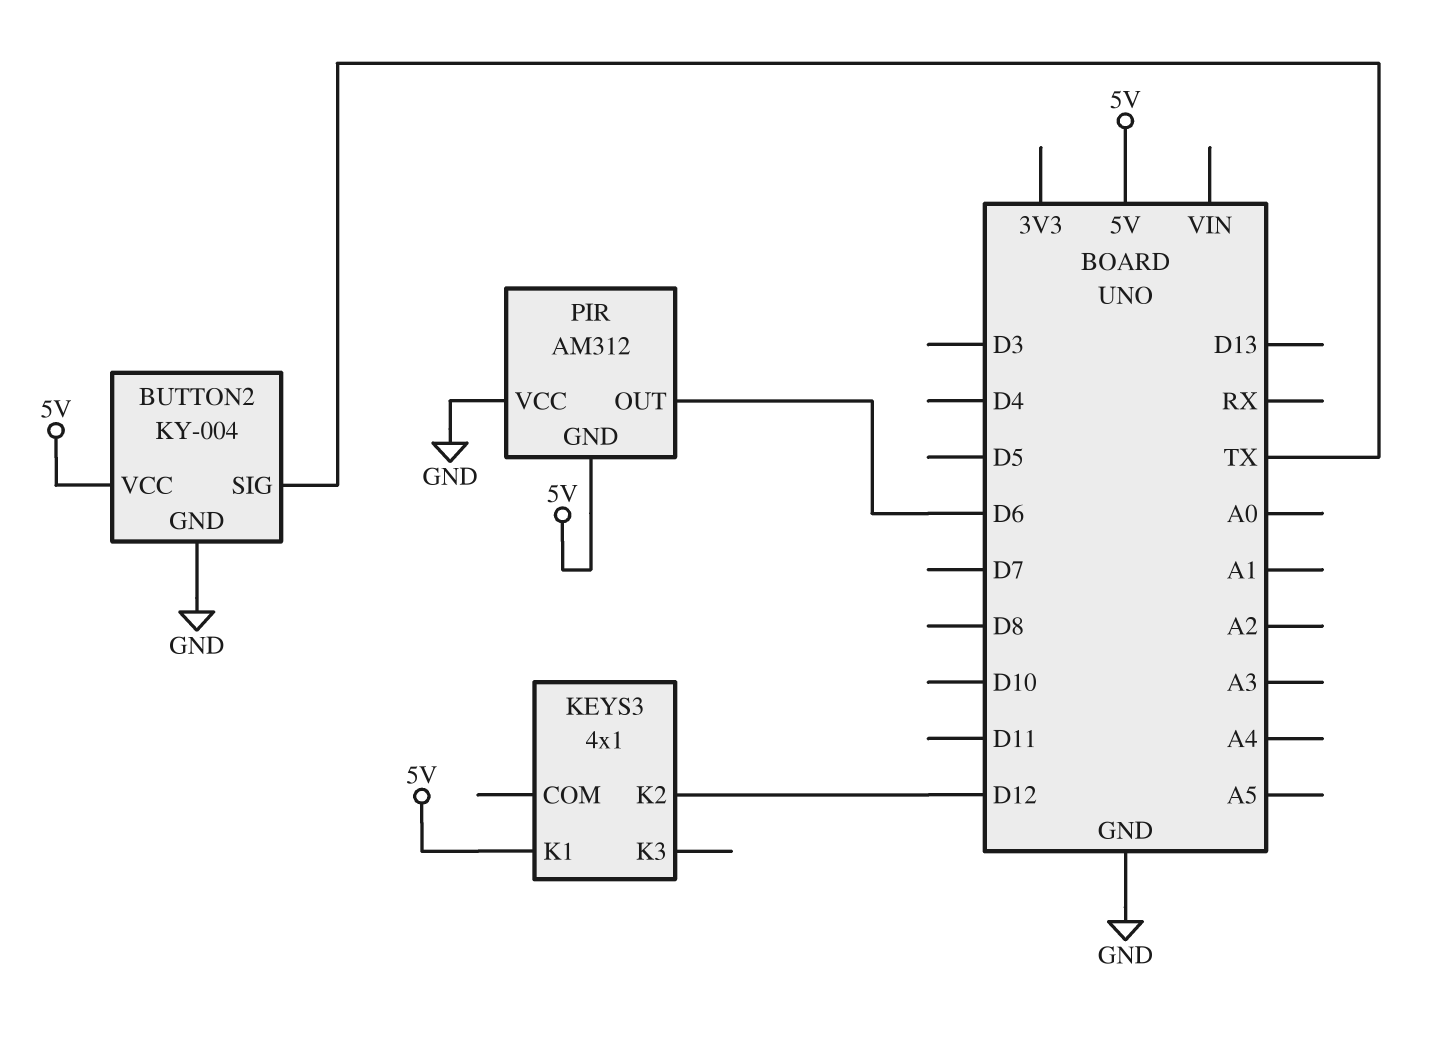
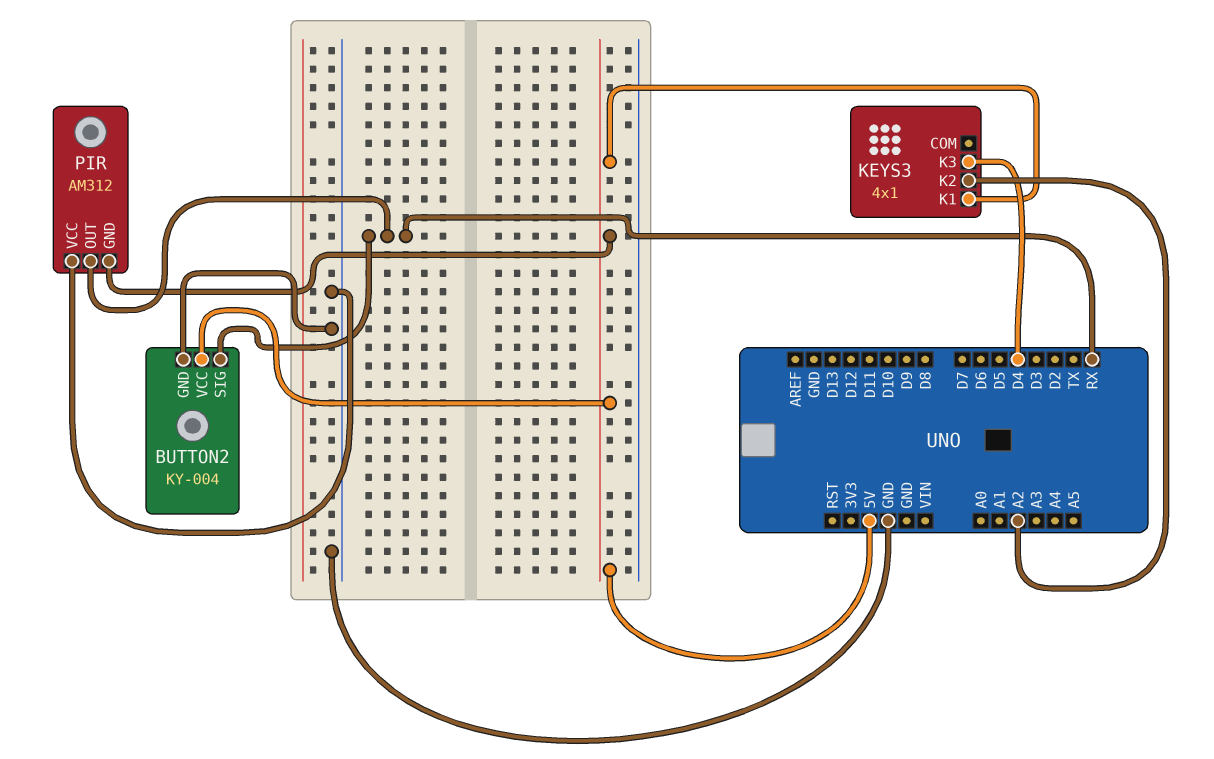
BUTTON2 pin SIG: TX -> RX
KEYS3 pin K2: D12 -> A2
KEYS3 pin K3: none -> D4
PIR pin OUT: D6 -> RX

